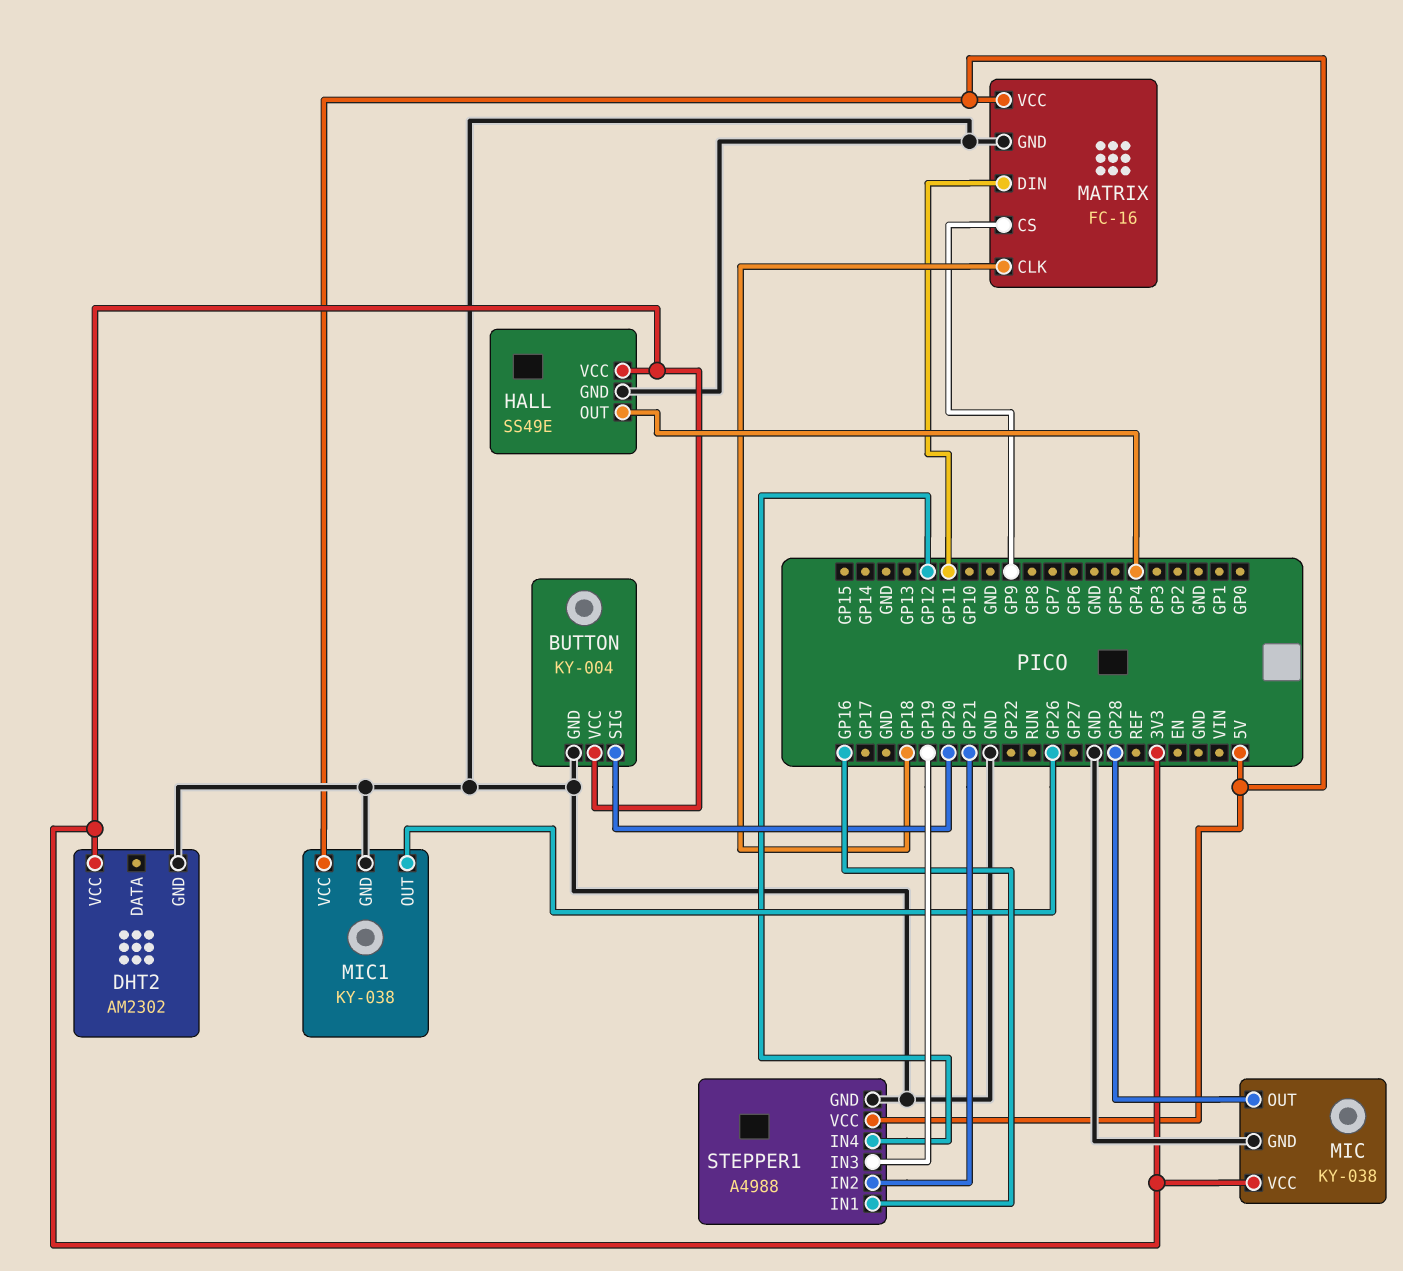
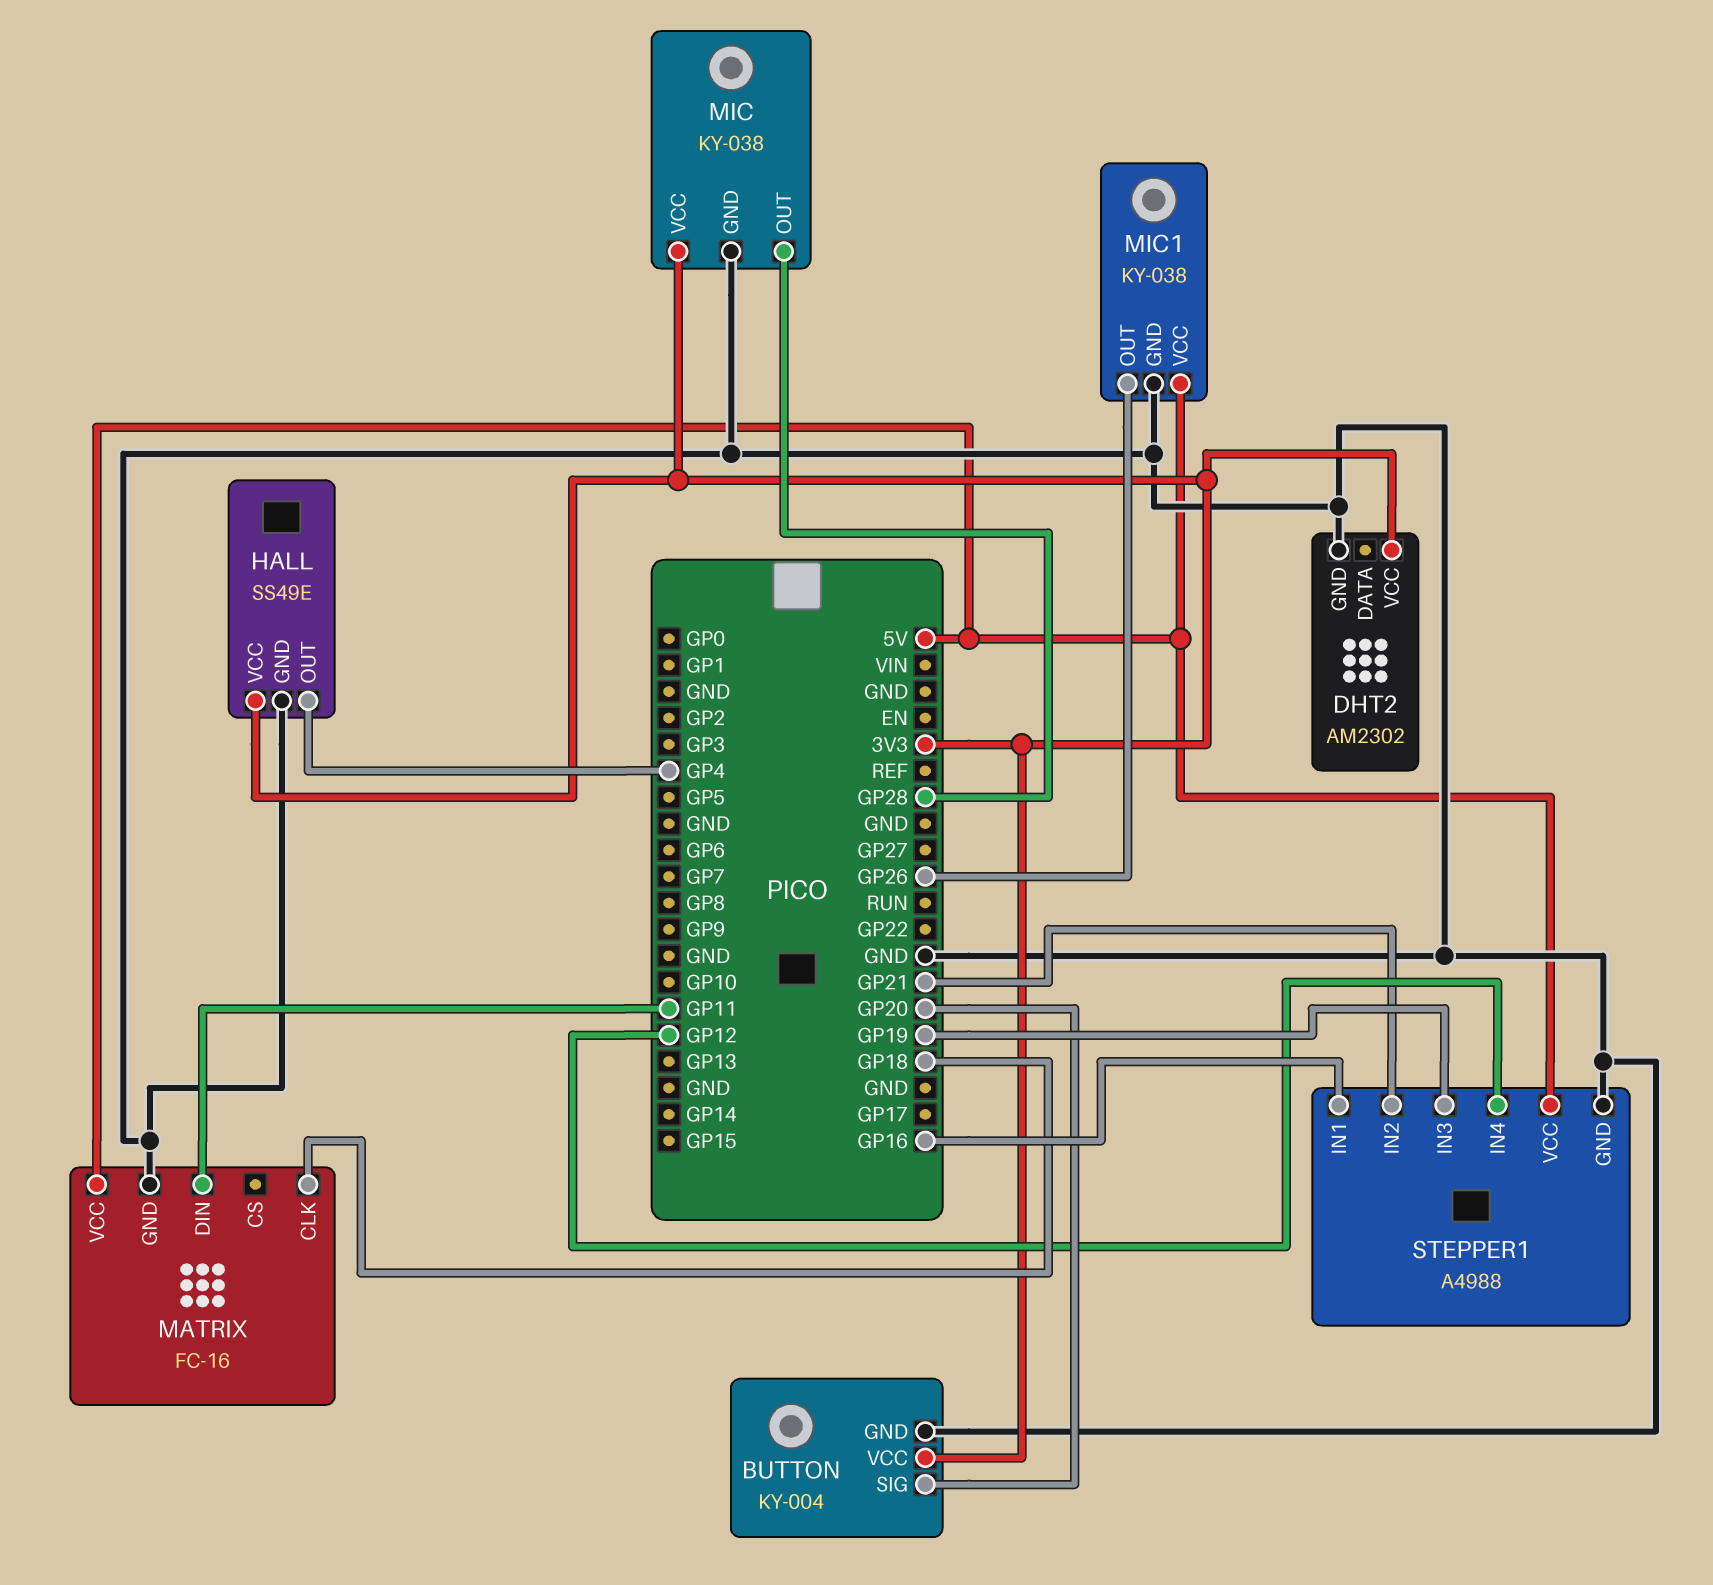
MATRIX pin CS: GP9 -> none

